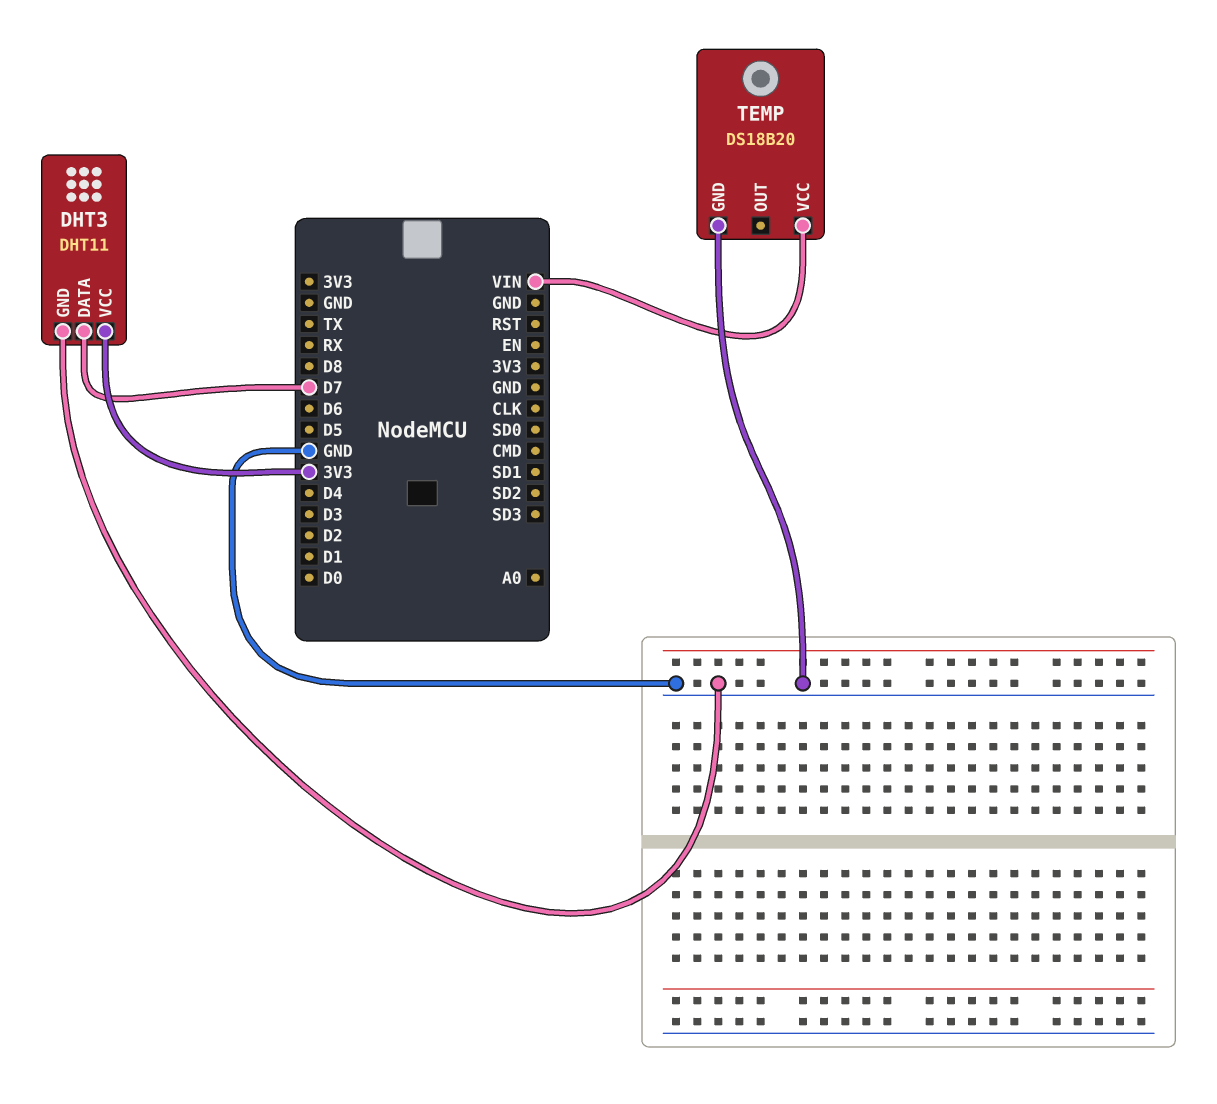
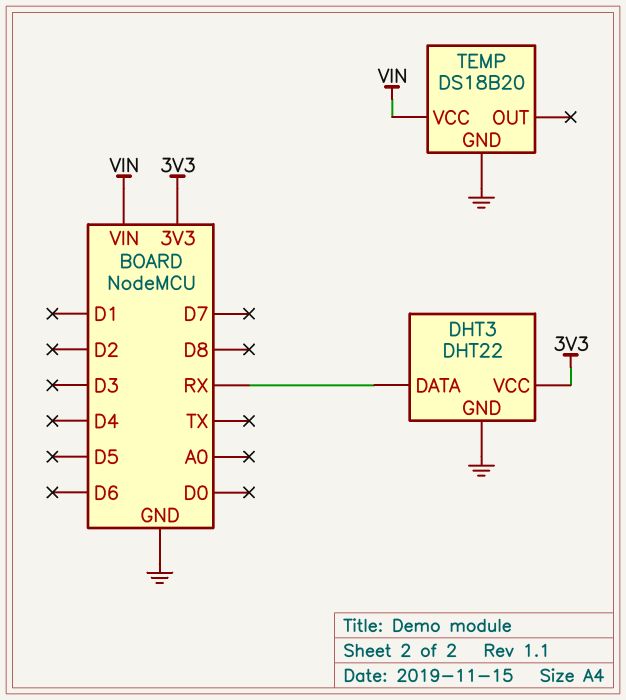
DHT3: DHT11 -> DHT22
DHT3 pin DATA: D7 -> RX

